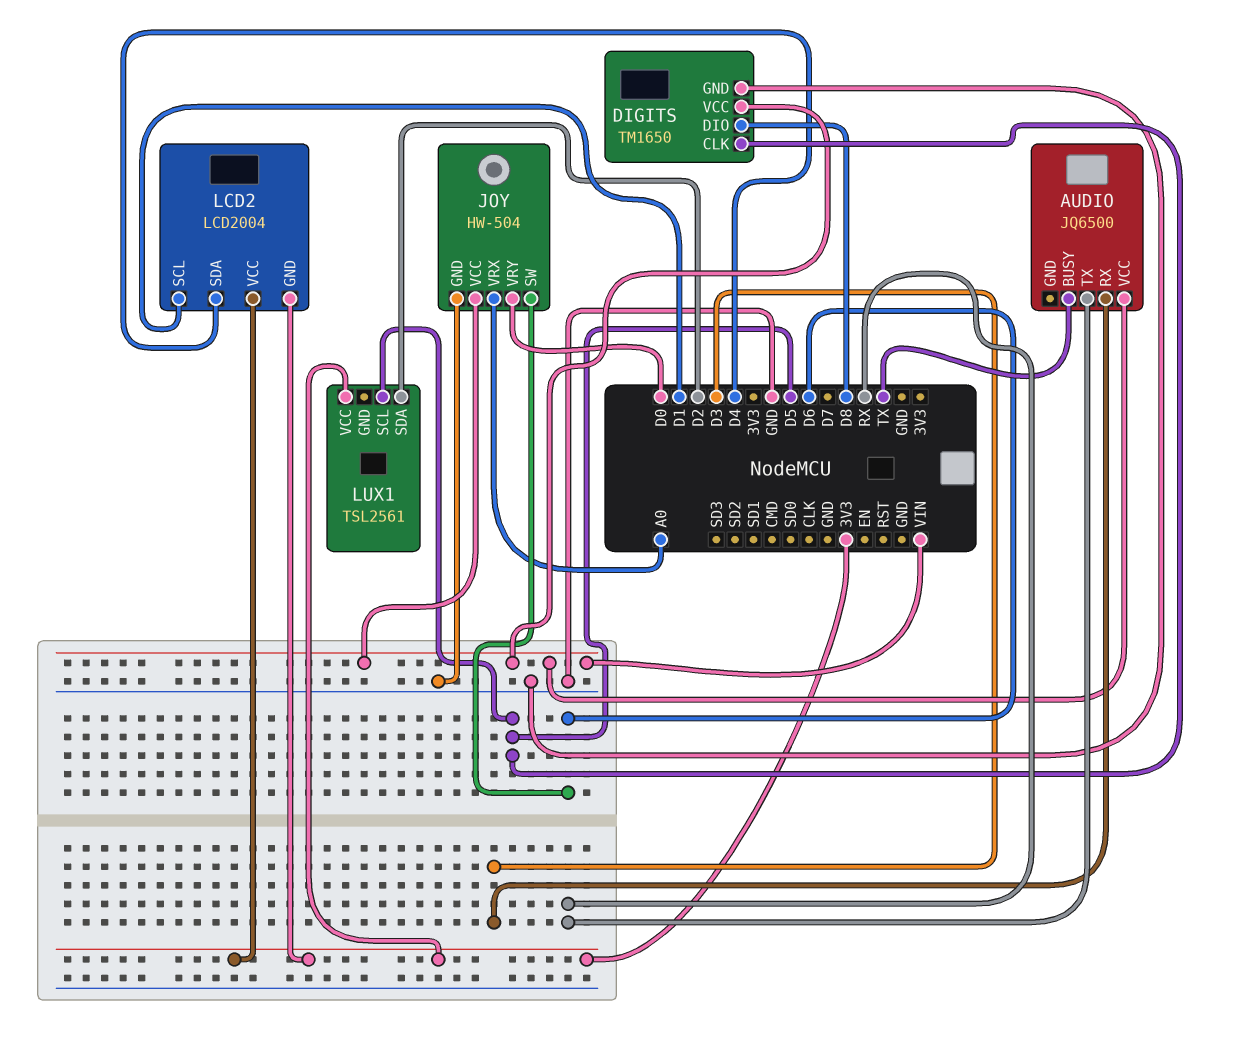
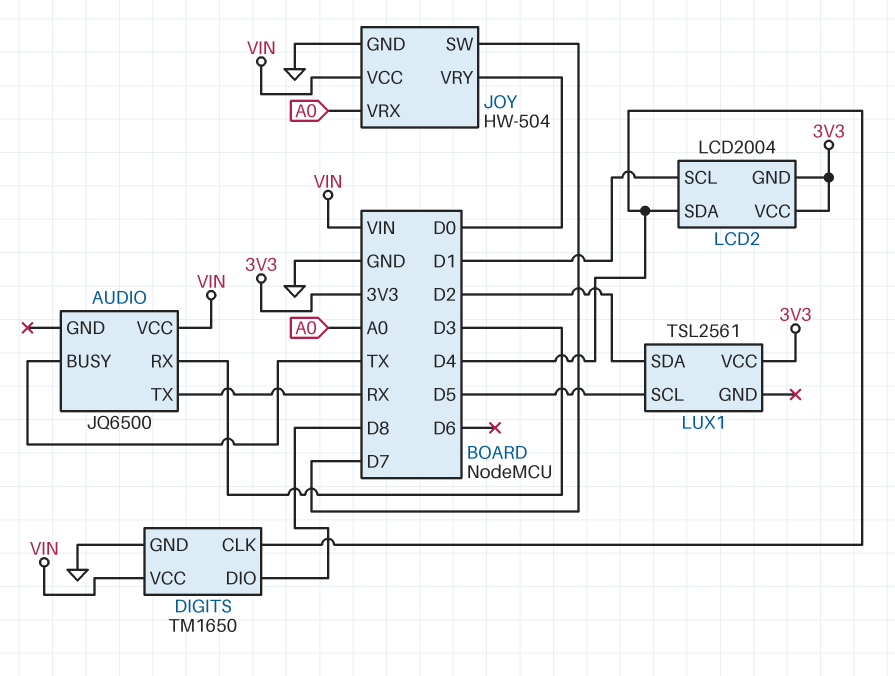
DIGITS pin CLK: D5 -> D4
JOY pin SW: D6 -> D7

